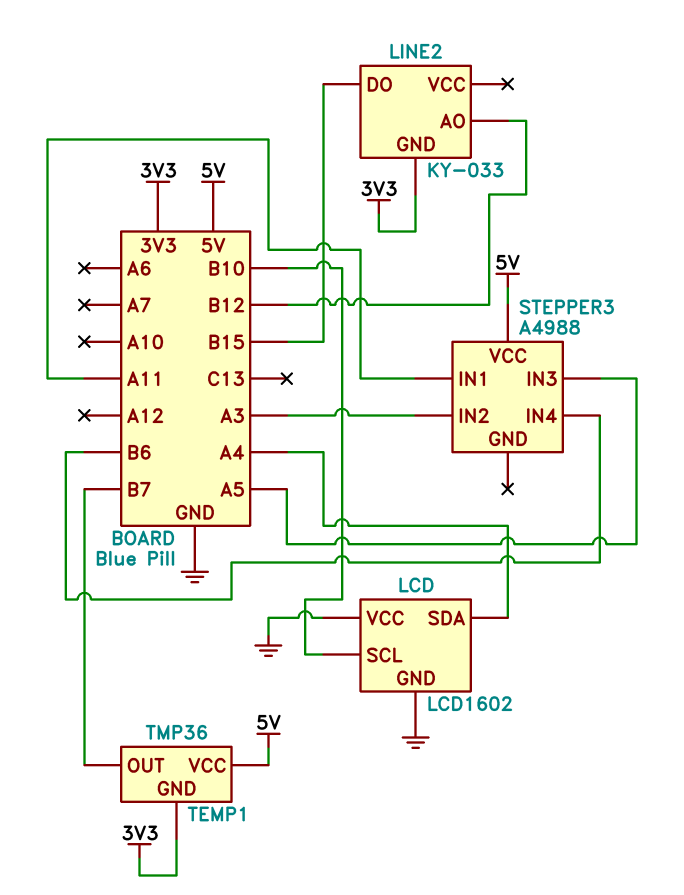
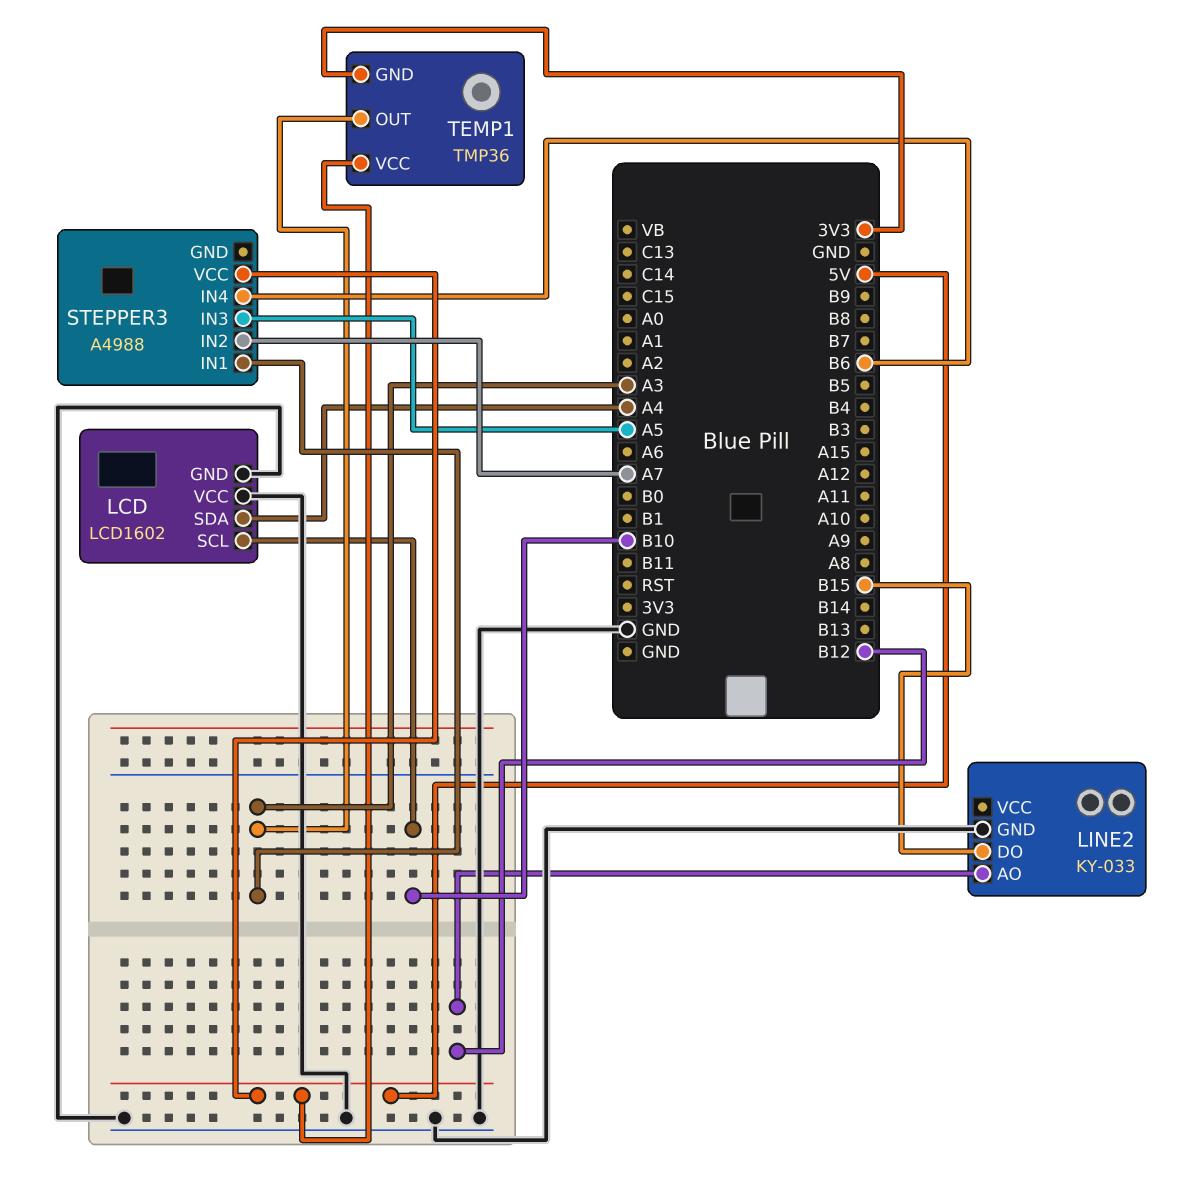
LINE2 pin GND: 3V3 -> GND
STEPPER3 pin IN1: A11 -> A3
STEPPER3 pin IN2: A3 -> A7
TEMP1 pin OUT: B7 -> A3

